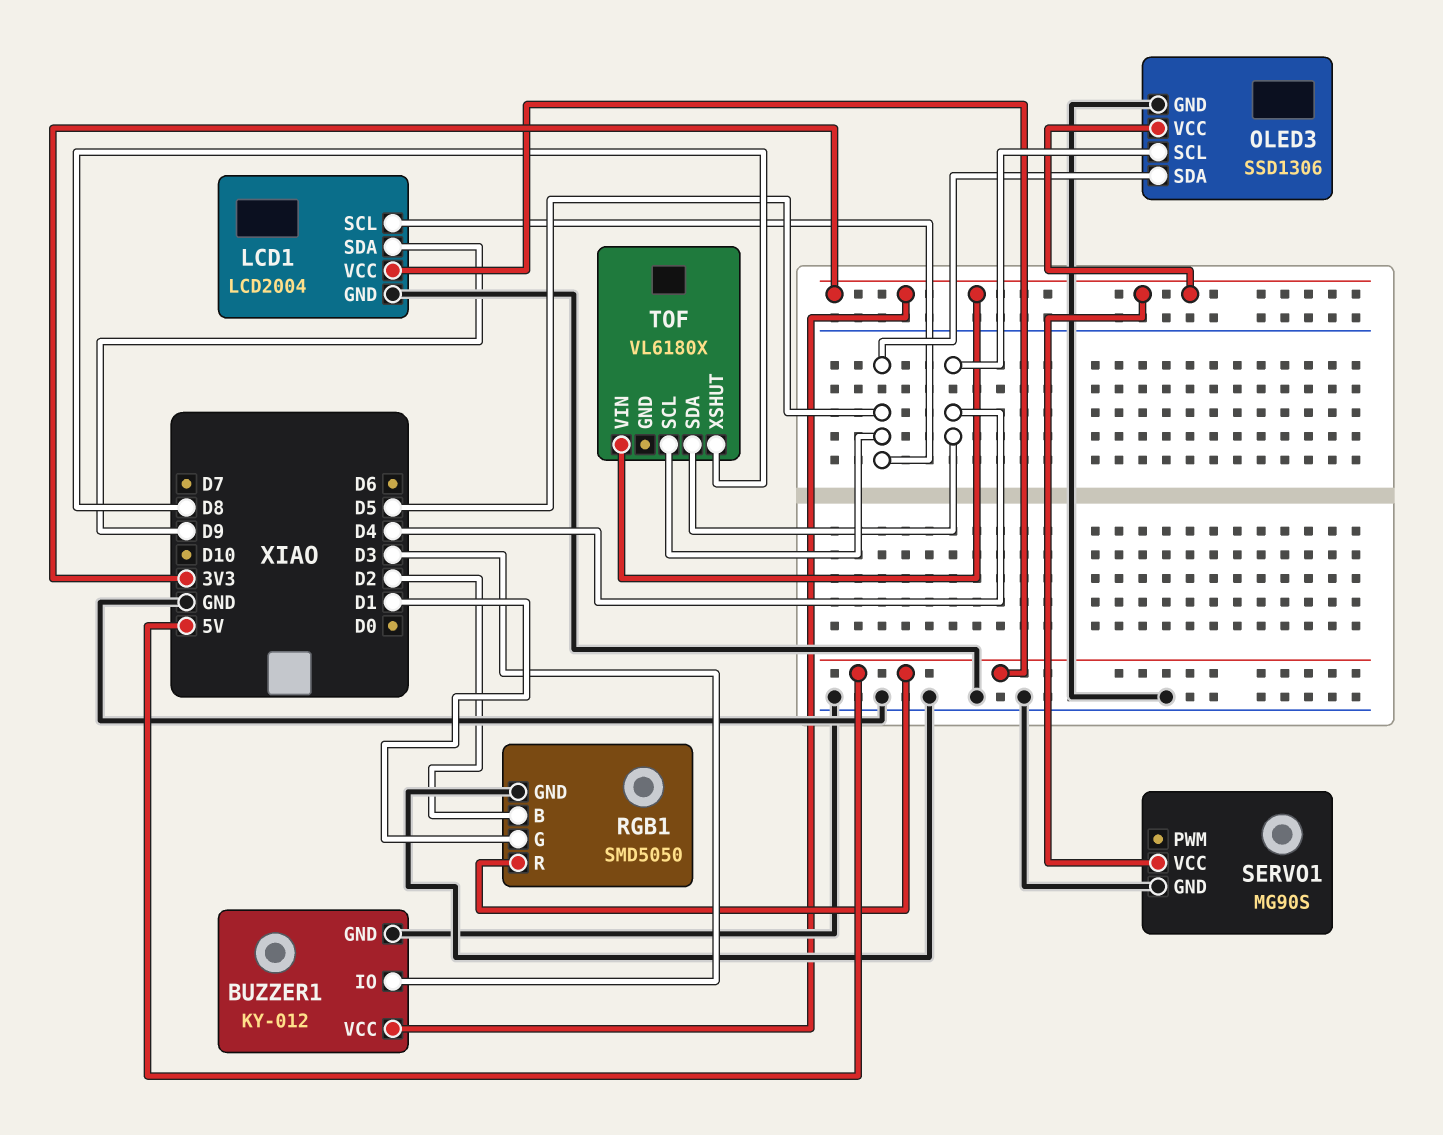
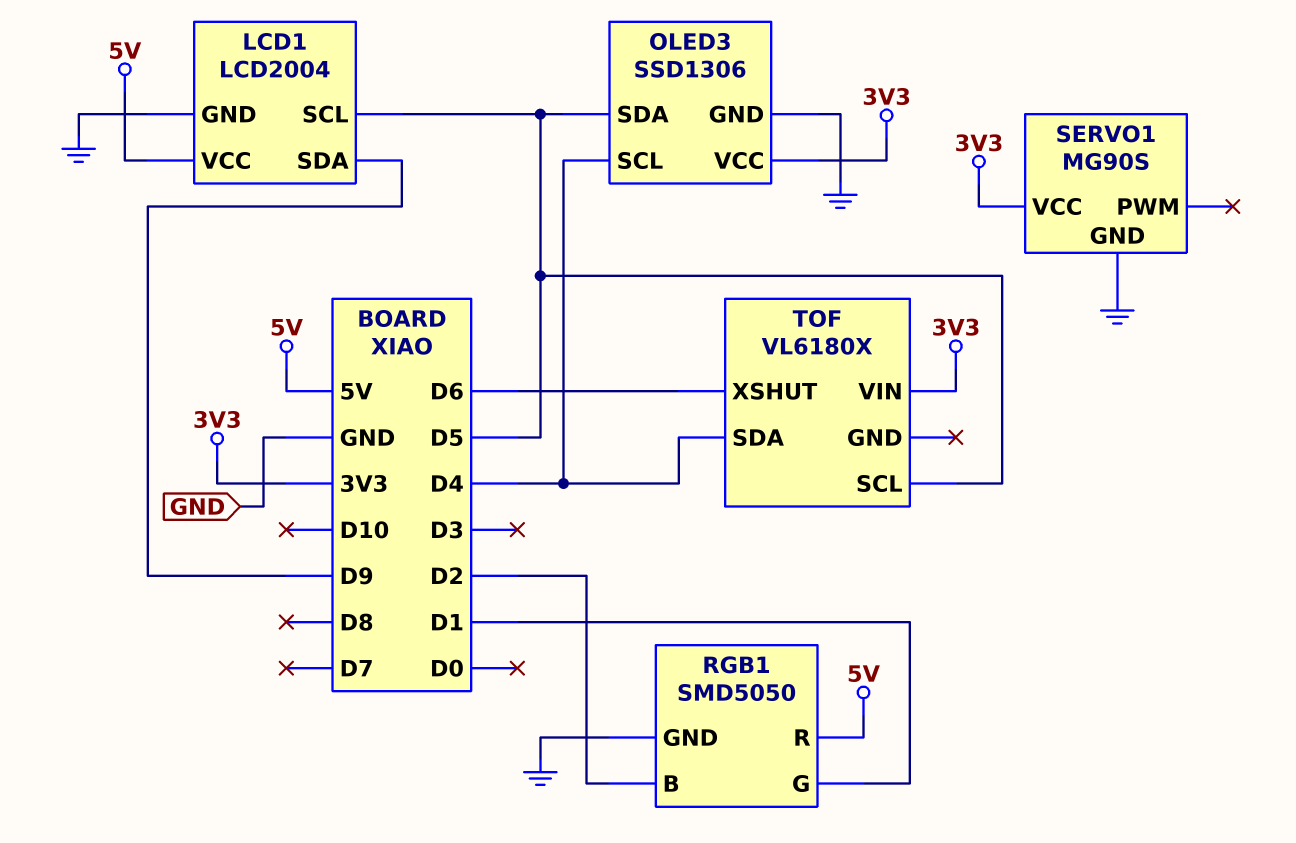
BUZZER1: KY-012 -> none
BUZZER1 pin GND: GND -> none
BUZZER1 pin IO: D3 -> none
BUZZER1 pin VCC: 3V3 -> none
TOF pin XSHUT: D8 -> D6

